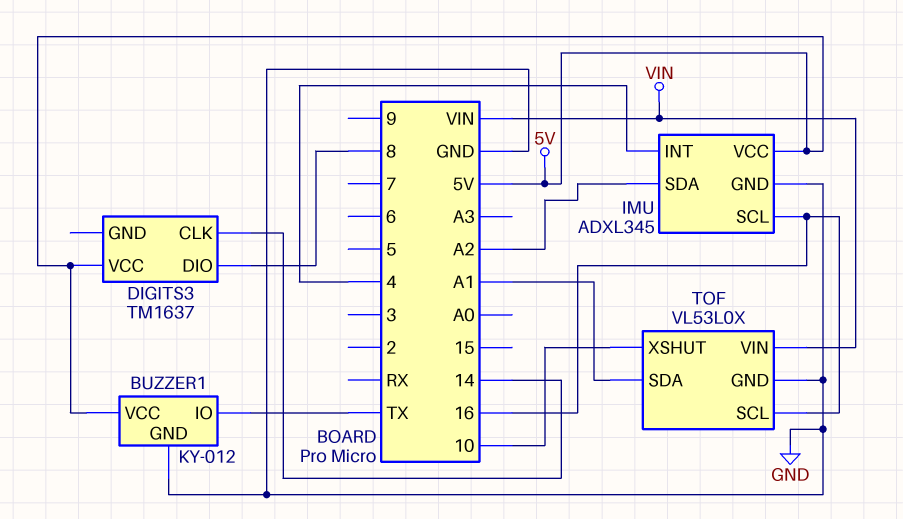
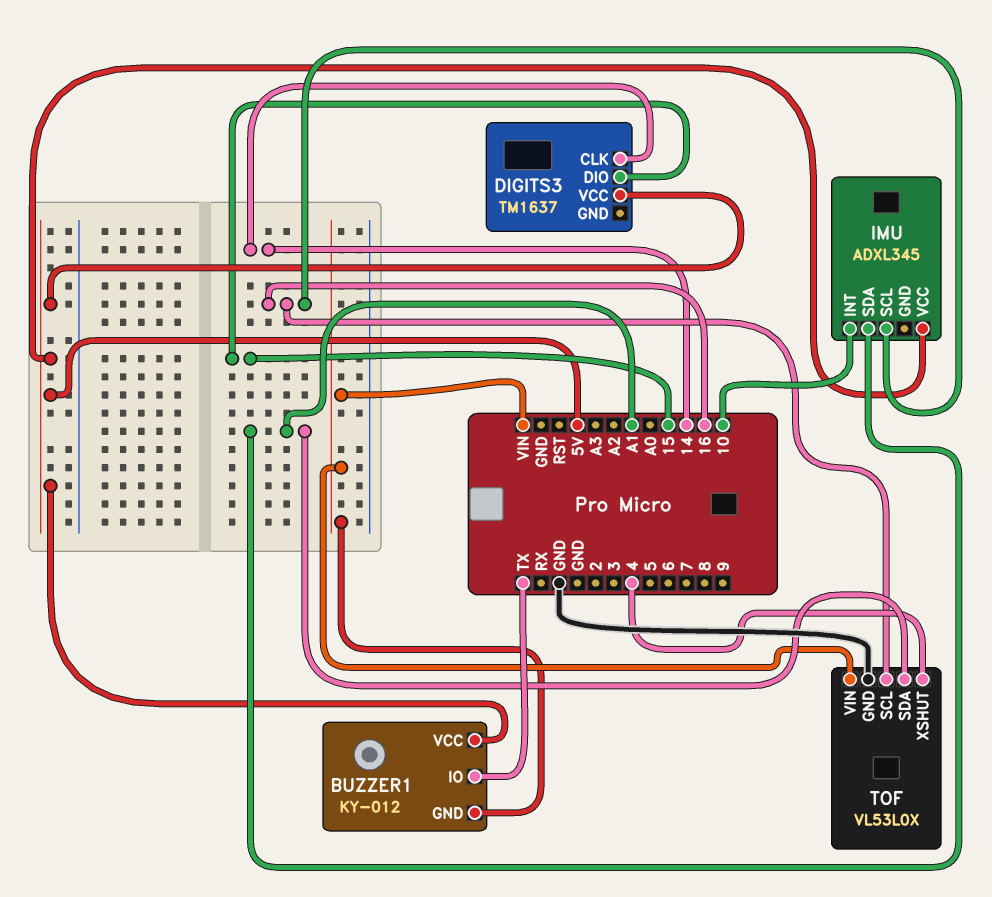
BUZZER1 pin GND: GND -> VIN
DIGITS3 pin DIO: 8 -> 15
IMU pin GND: GND -> none
IMU pin INT: 4 -> 10
IMU pin SDA: A2 -> A1
TOF pin XSHUT: 10 -> 4

